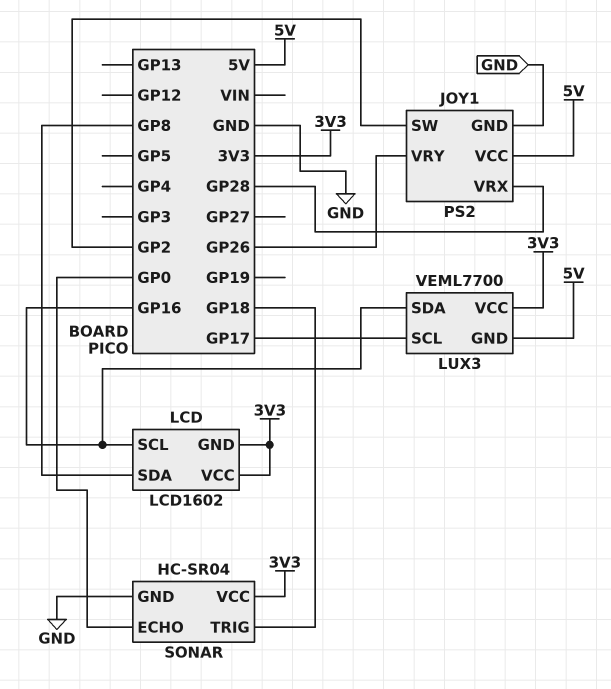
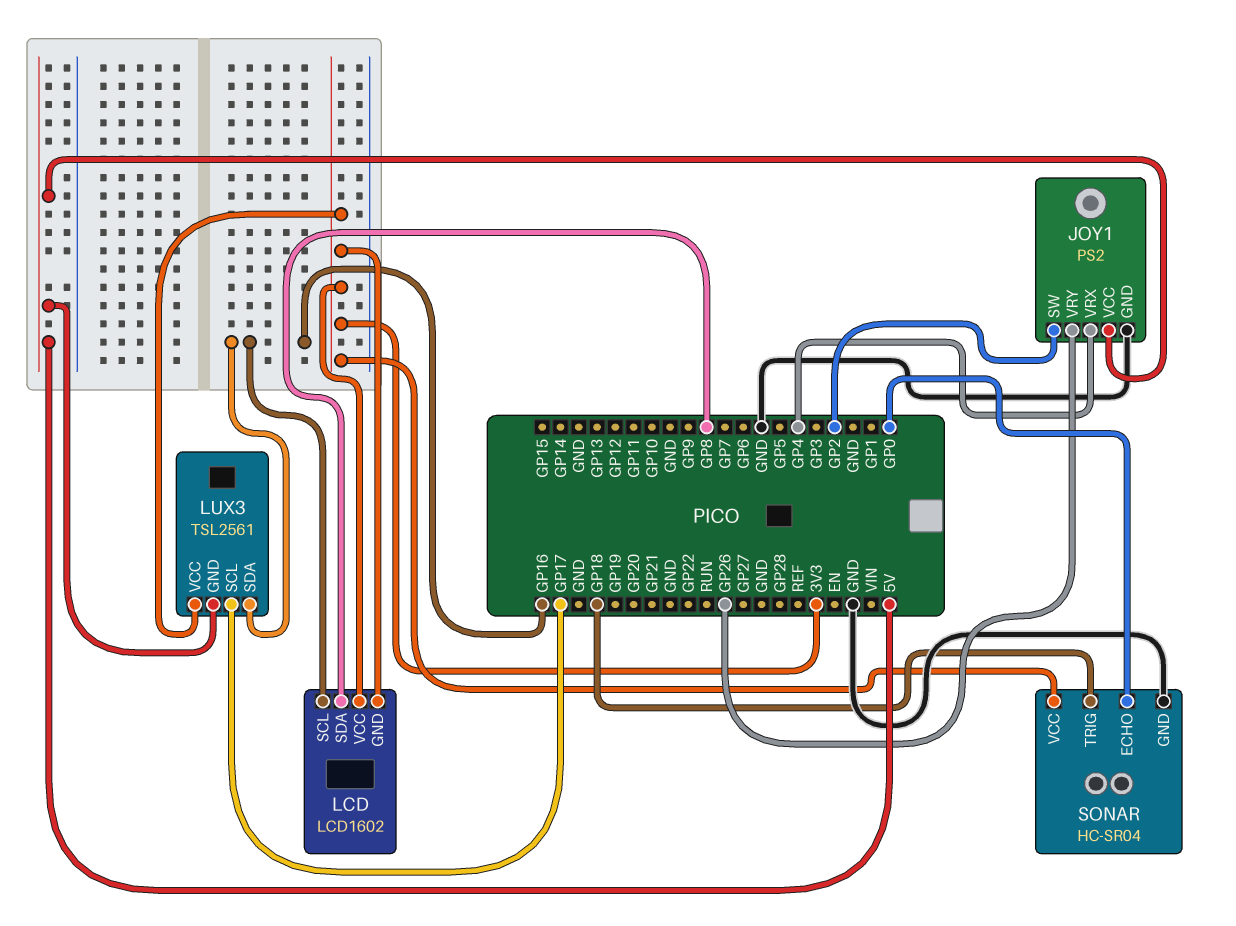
JOY1 pin VRX: GP28 -> GP4
LUX3: VEML7700 -> TSL2561

